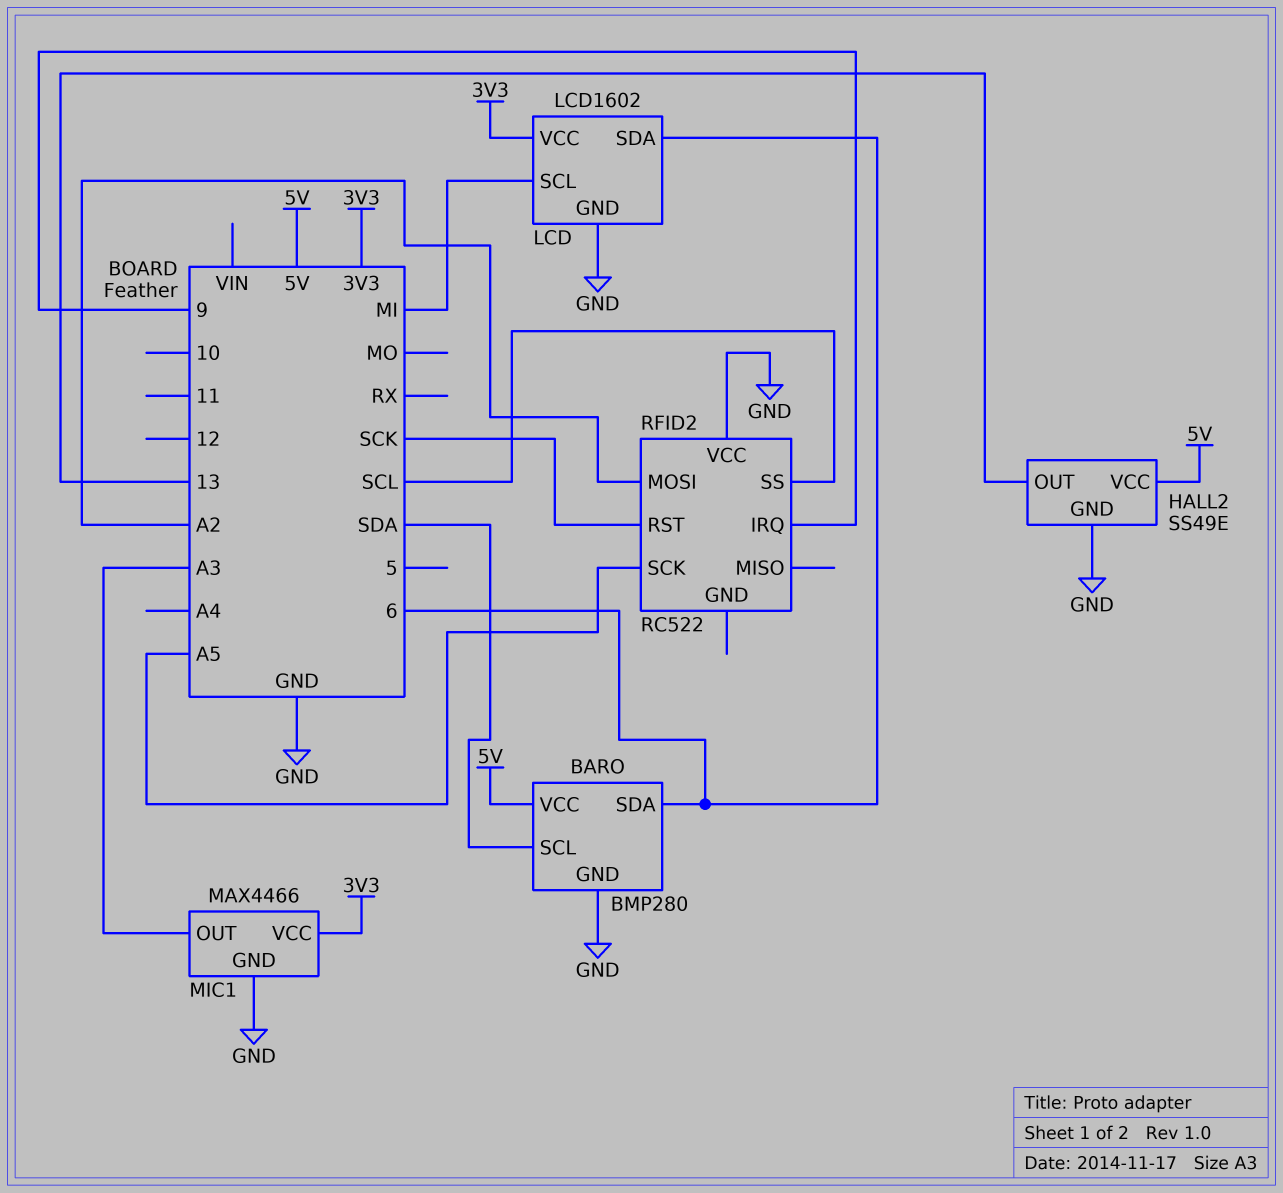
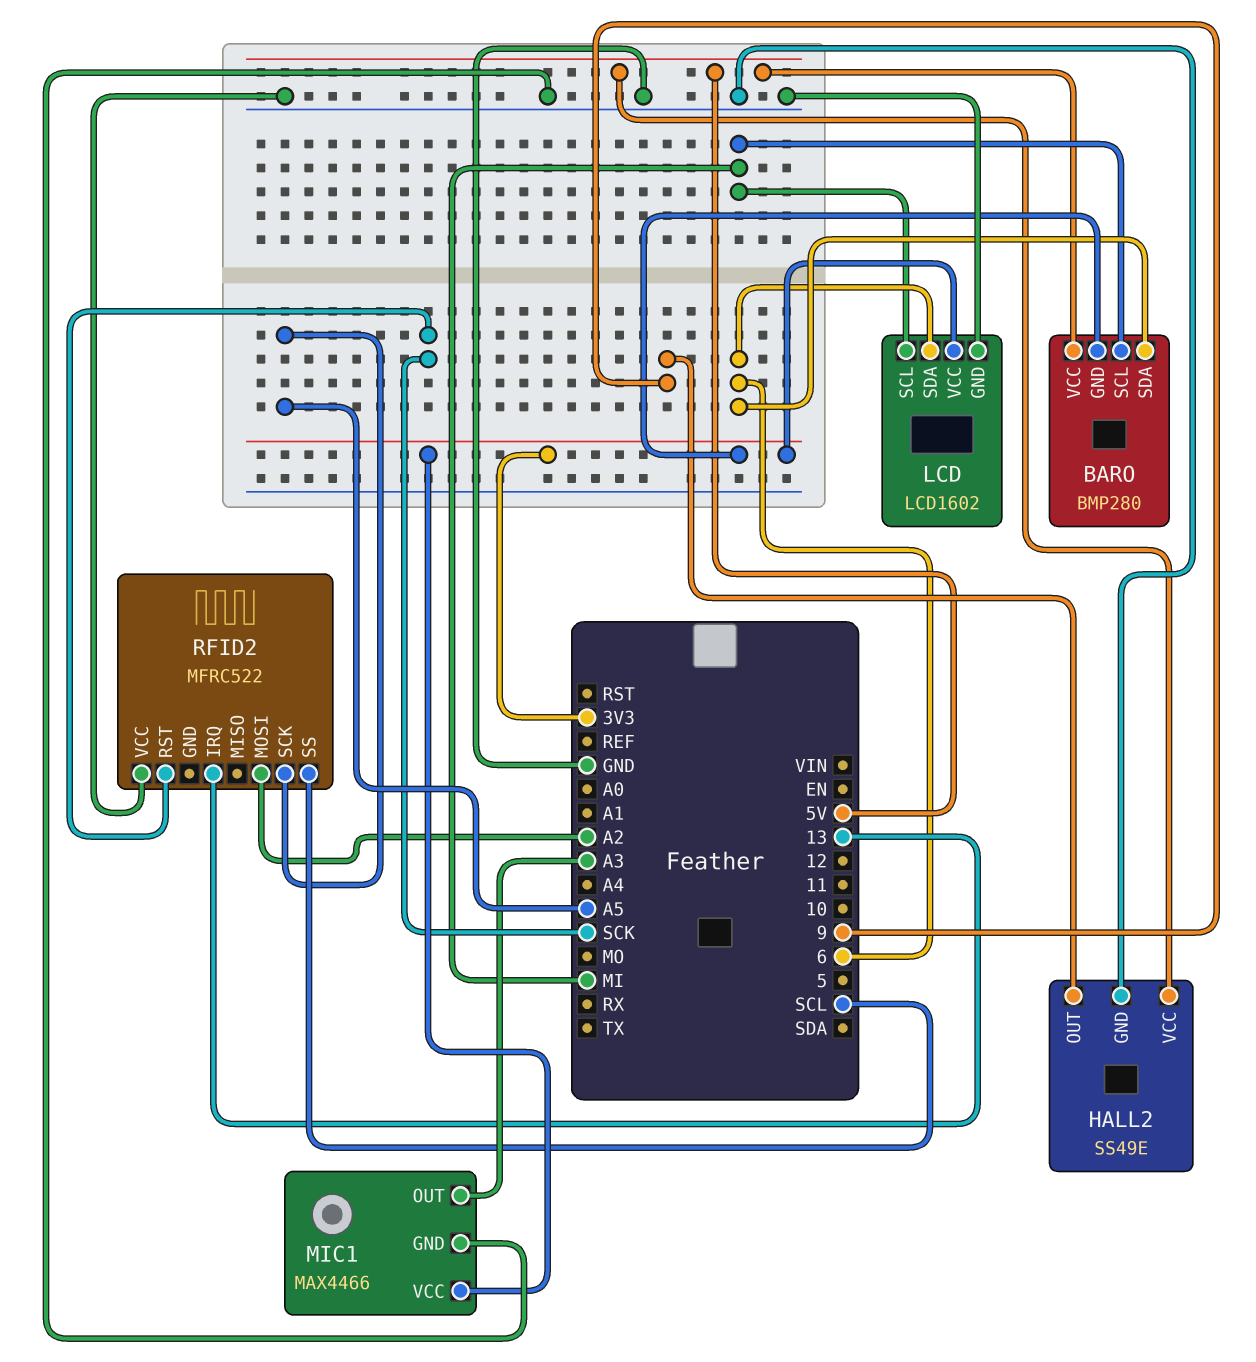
BARO pin GND: GND -> 3V3
BARO pin SCL: SDA -> MI
HALL2 pin OUT: 13 -> 9
RFID2: RC522 -> MFRC522
RFID2 pin IRQ: 9 -> 13

